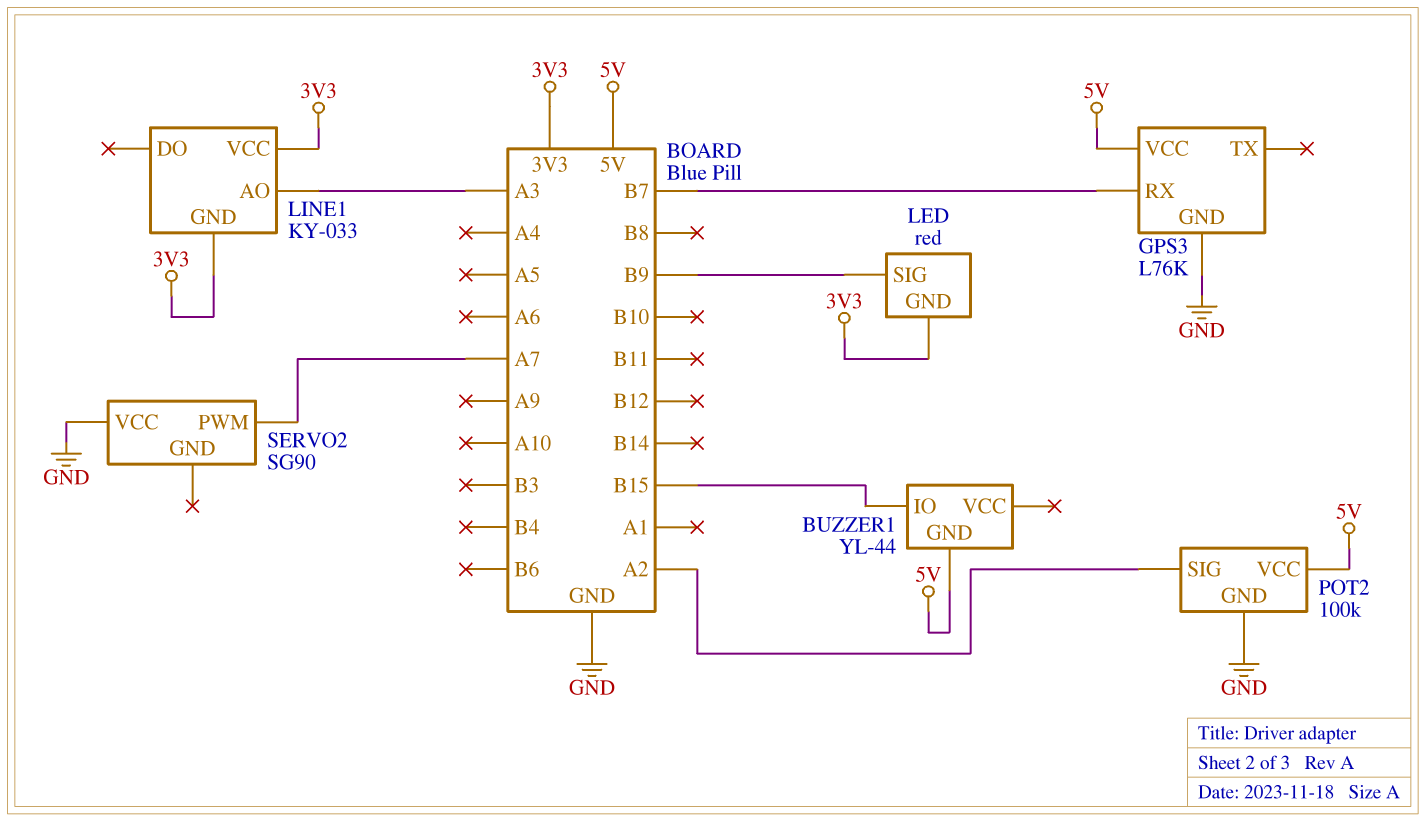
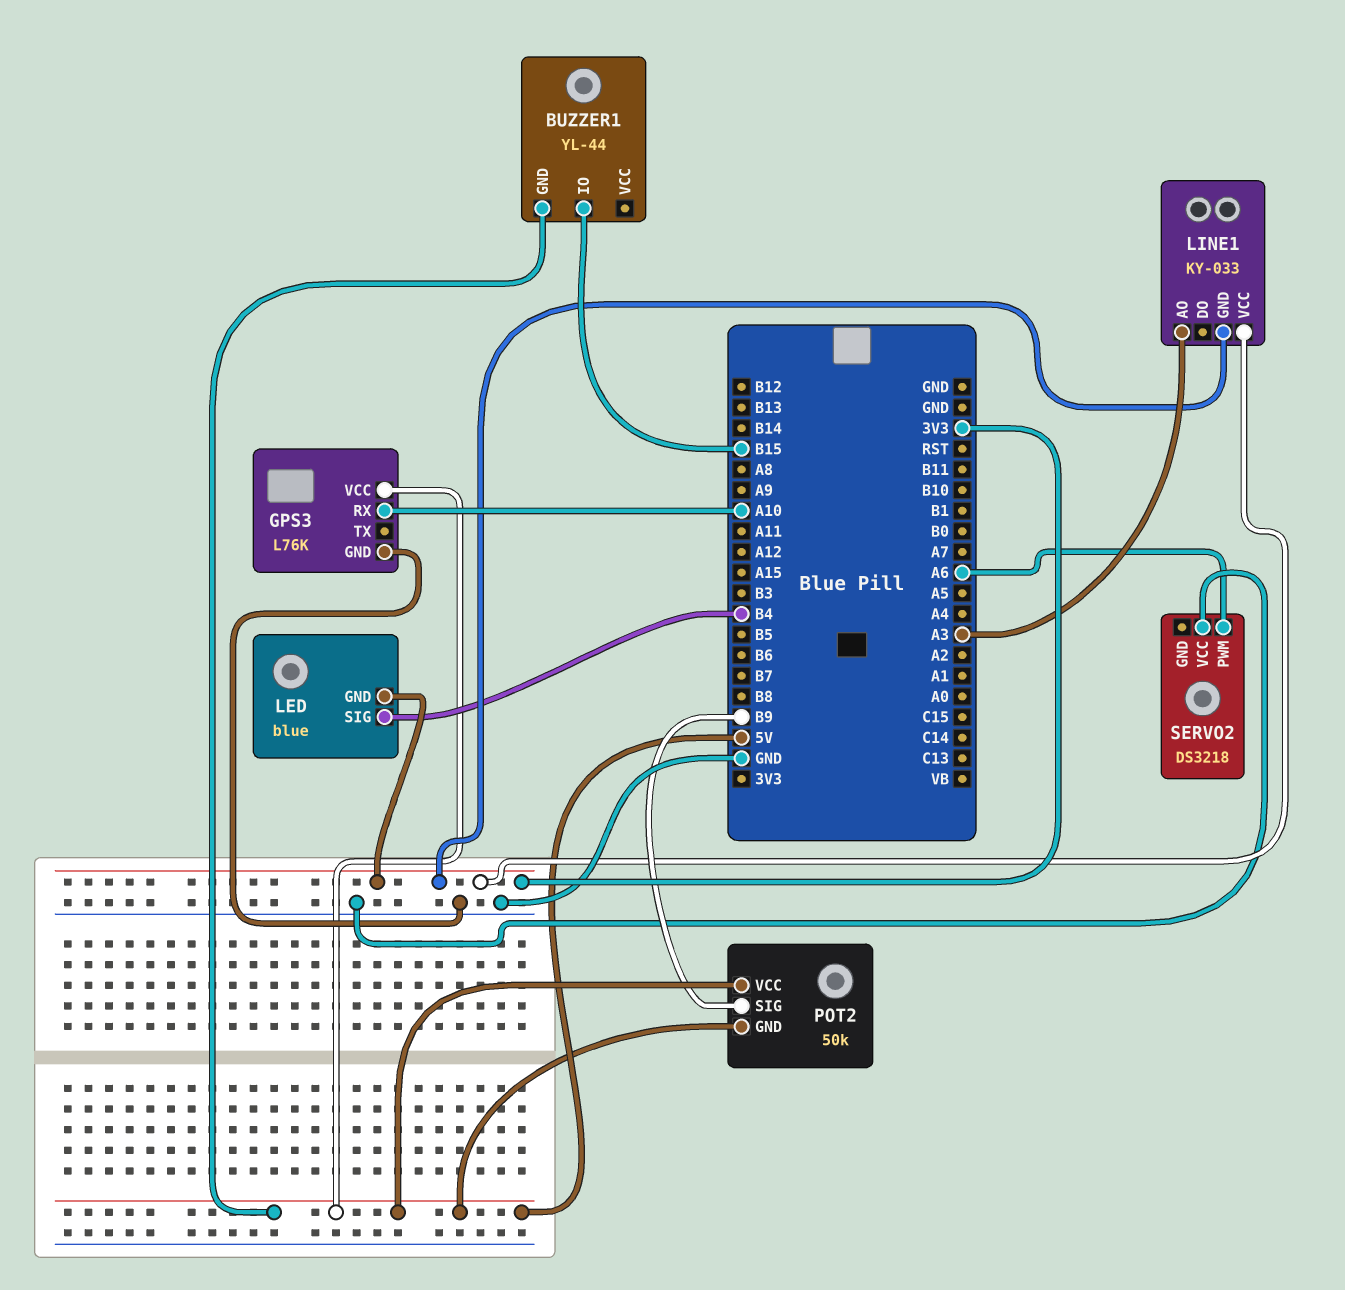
GPS3 pin RX: B7 -> A10
LED: red -> blue
LED pin SIG: B9 -> B4
POT2: 100k -> 50k
POT2 pin GND: GND -> 5V
POT2 pin SIG: A2 -> B9
SERVO2: SG90 -> DS3218
SERVO2 pin PWM: A7 -> A6

